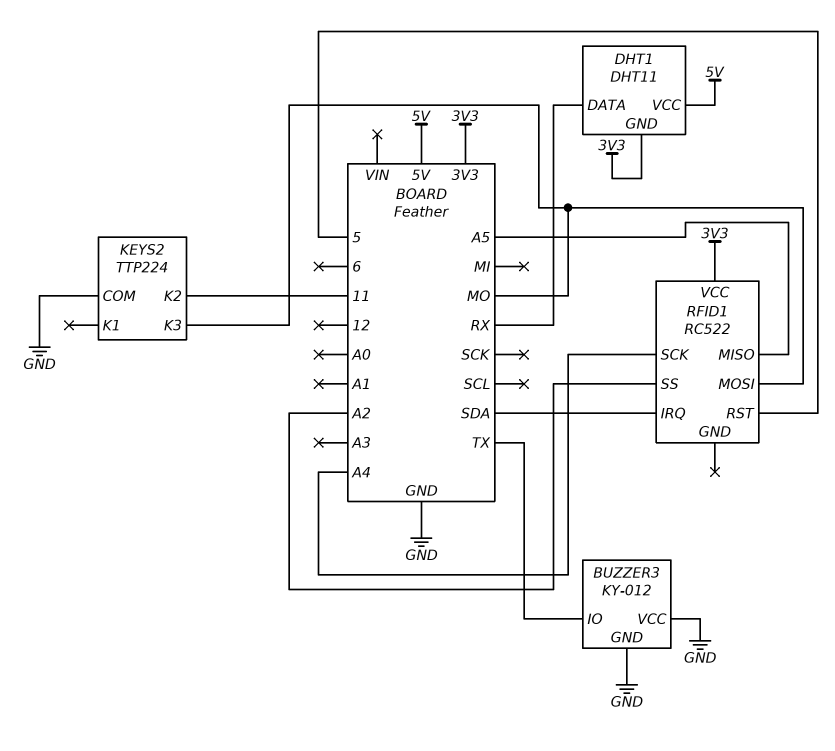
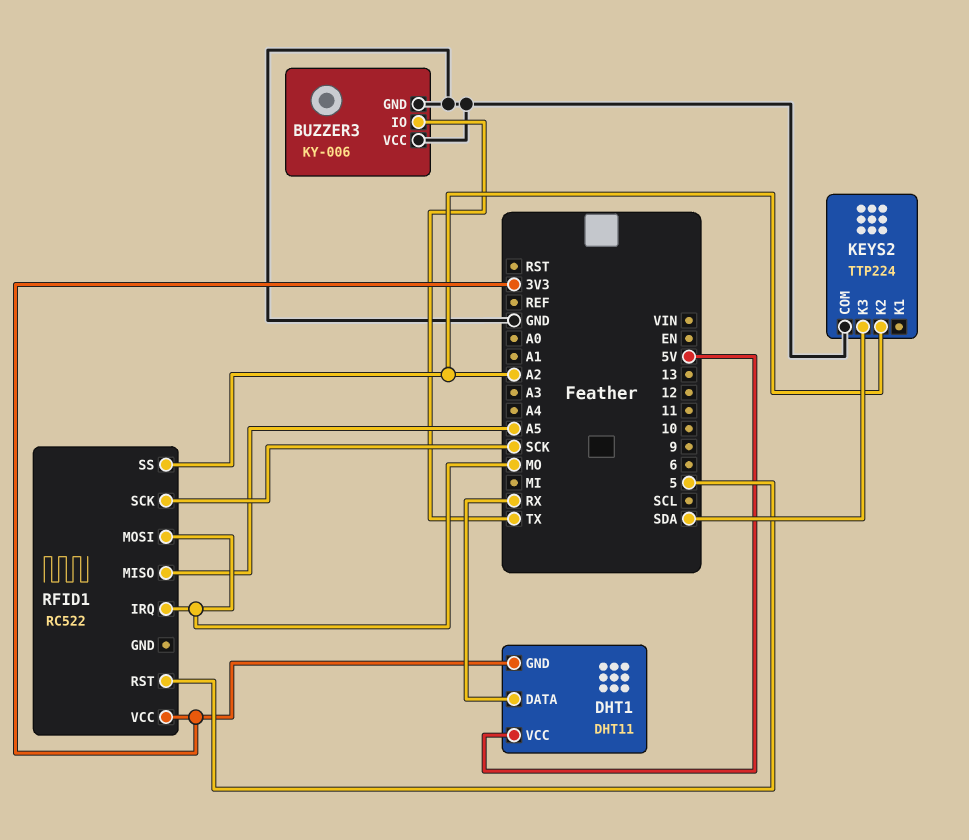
BUZZER3: KY-012 -> KY-006
KEYS2 pin K2: 11 -> A2
KEYS2 pin K3: MO -> SDA
RFID1 pin IRQ: SDA -> MO
RFID1 pin SCK: A4 -> SCK

